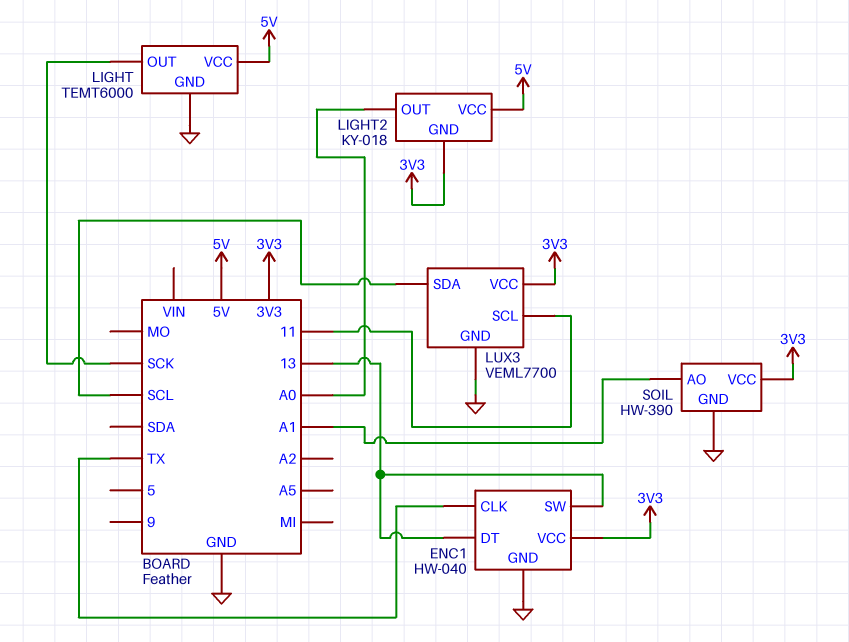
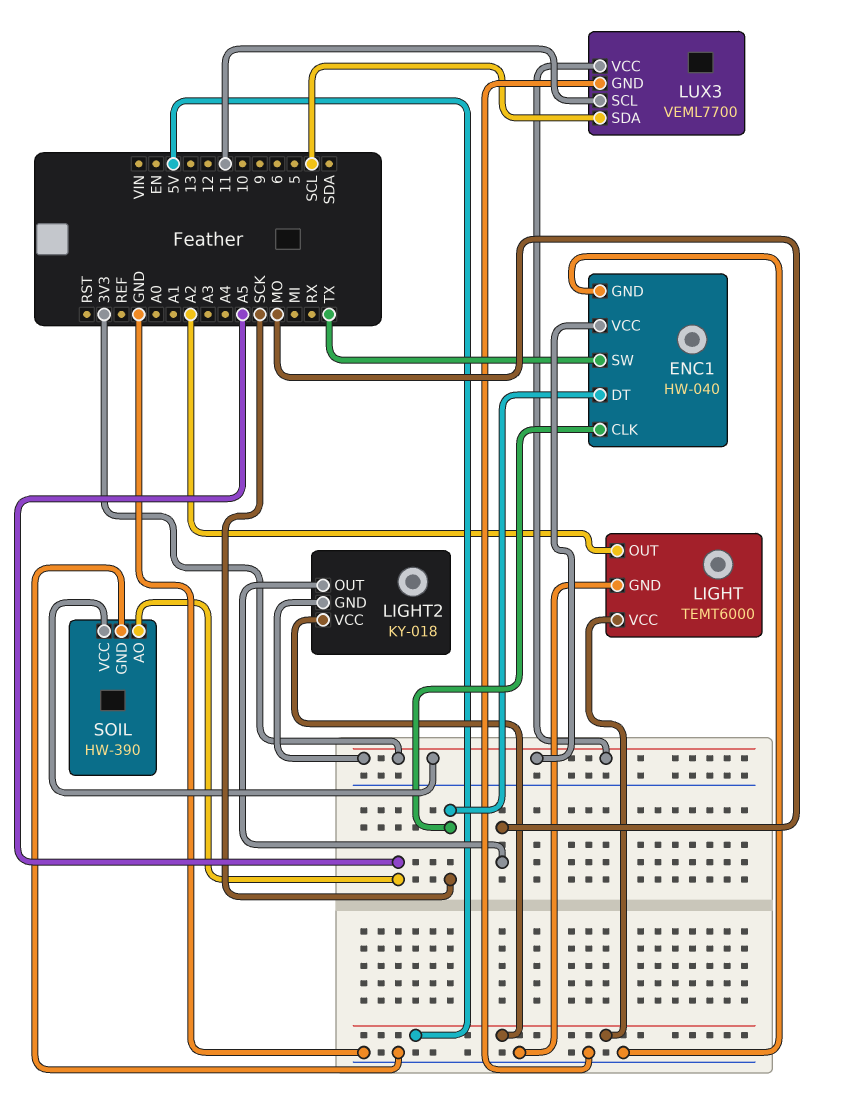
ENC1 pin CLK: TX -> SCK
ENC1 pin DT: 13 -> SCK
ENC1 pin SW: 13 -> TX
LIGHT pin OUT: SCK -> A2
LIGHT2 pin OUT: A0 -> MO
SOIL pin AO: A1 -> A5

